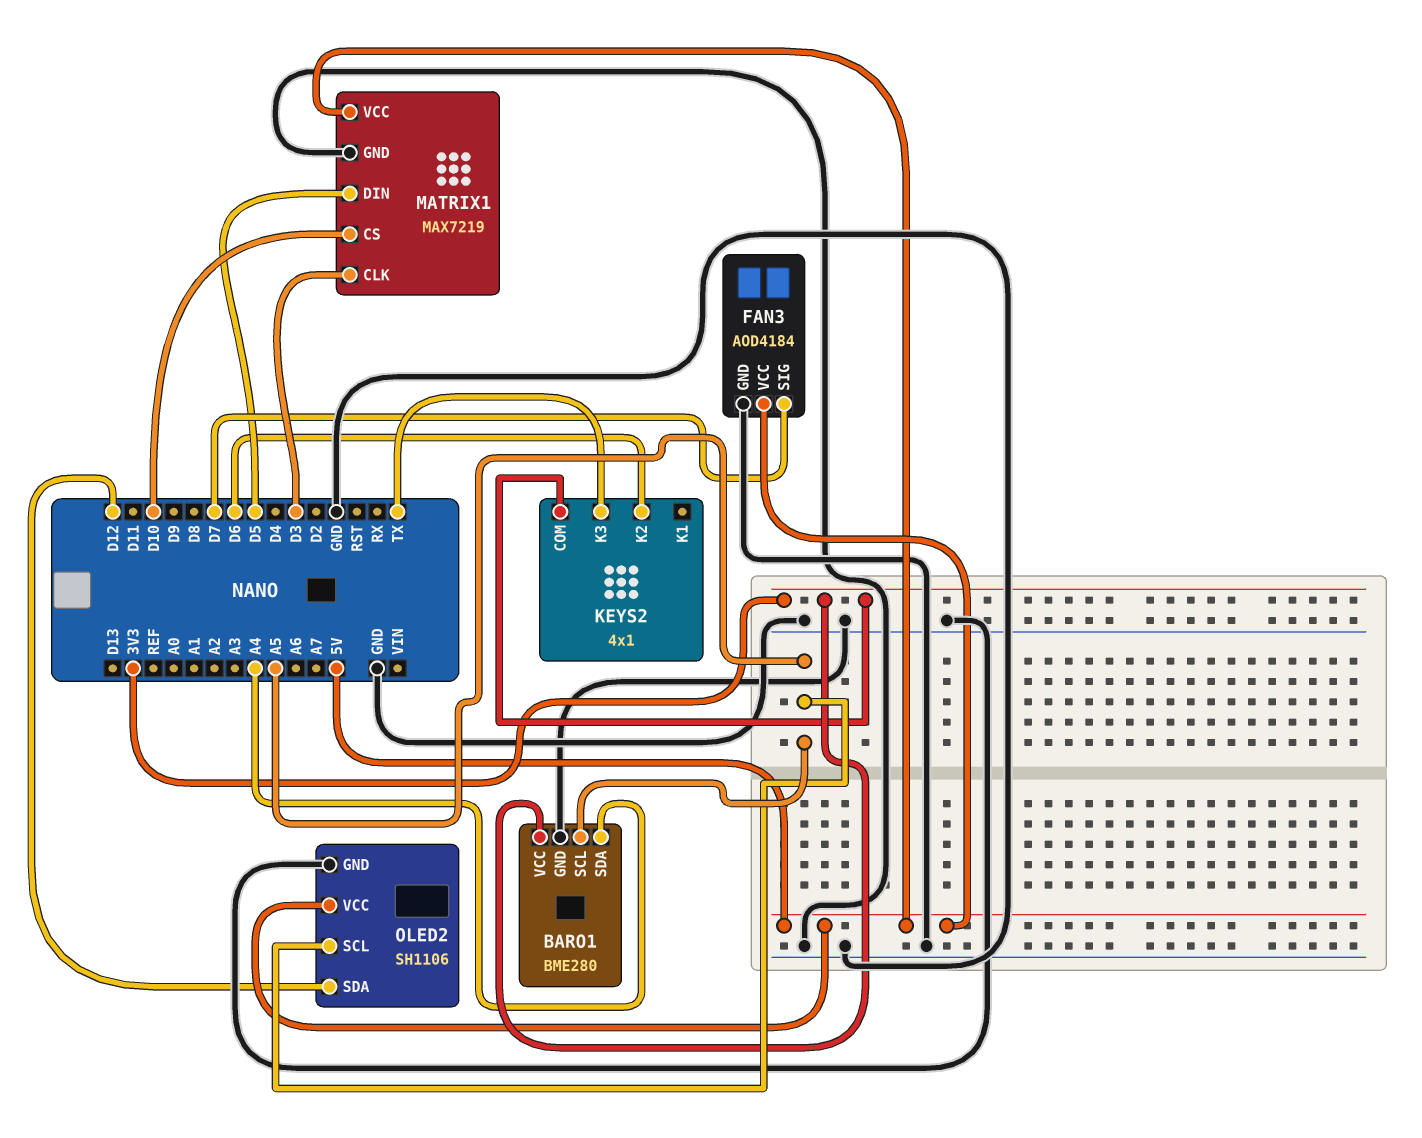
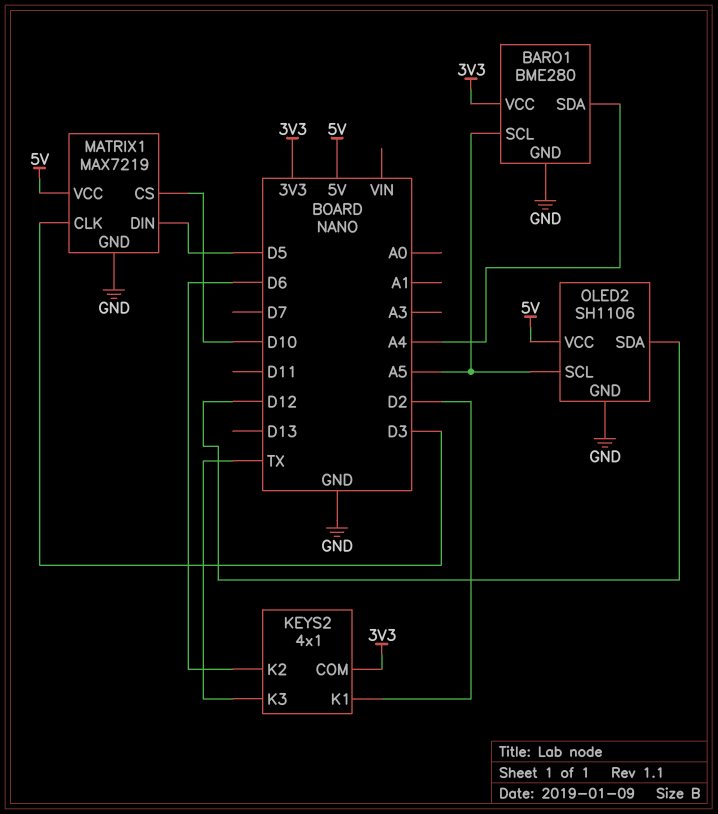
FAN3: AOD4184 -> none
FAN3 pin GND: GND -> none
FAN3 pin SIG: D7 -> none
FAN3 pin VCC: 5V -> none
KEYS2 pin K1: none -> D2

